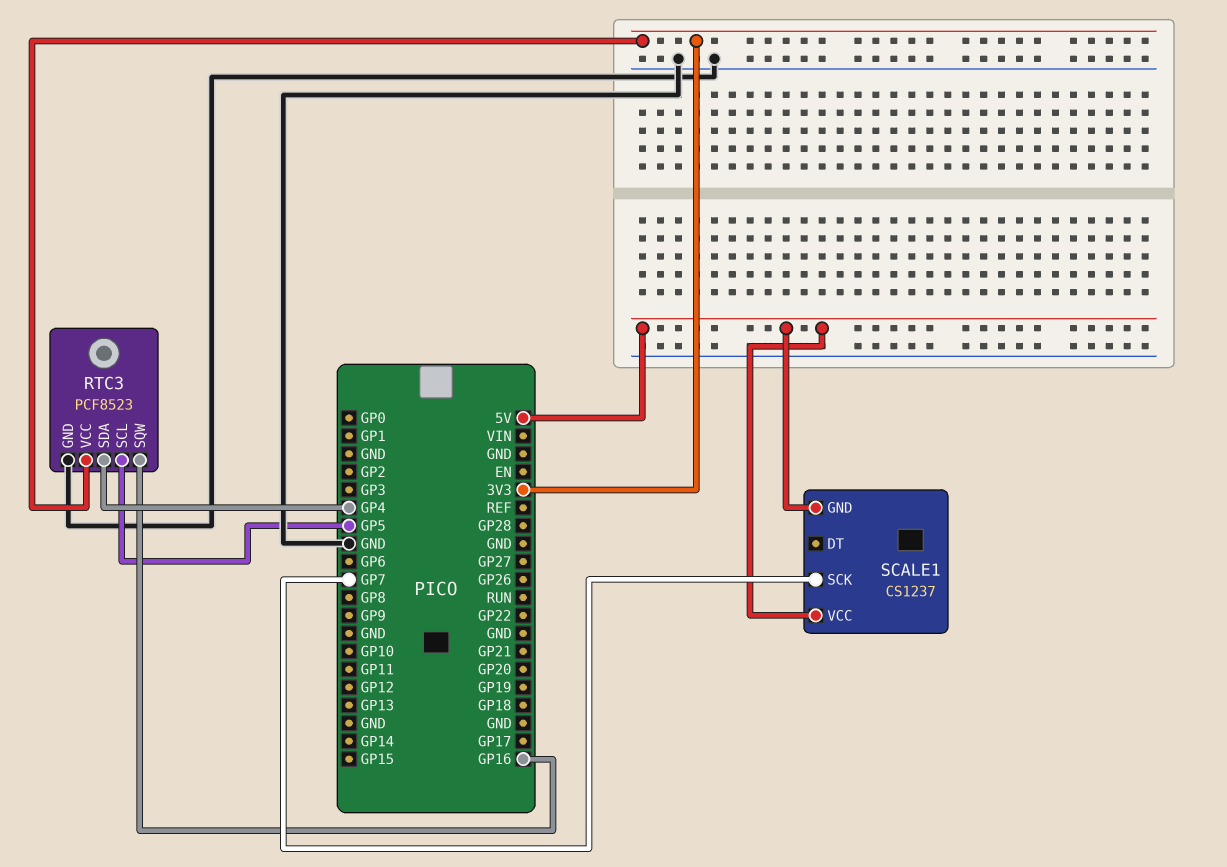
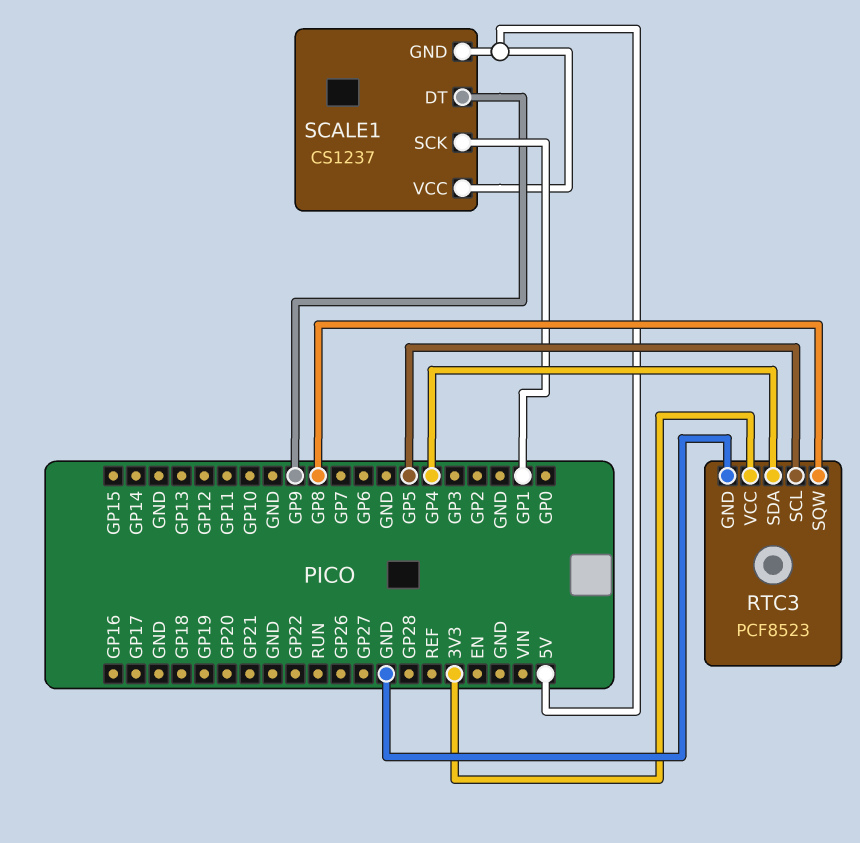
RTC3 pin SQW: GP16 -> GP8
SCALE1 pin DT: none -> GP9
SCALE1 pin SCK: GP7 -> GP1

